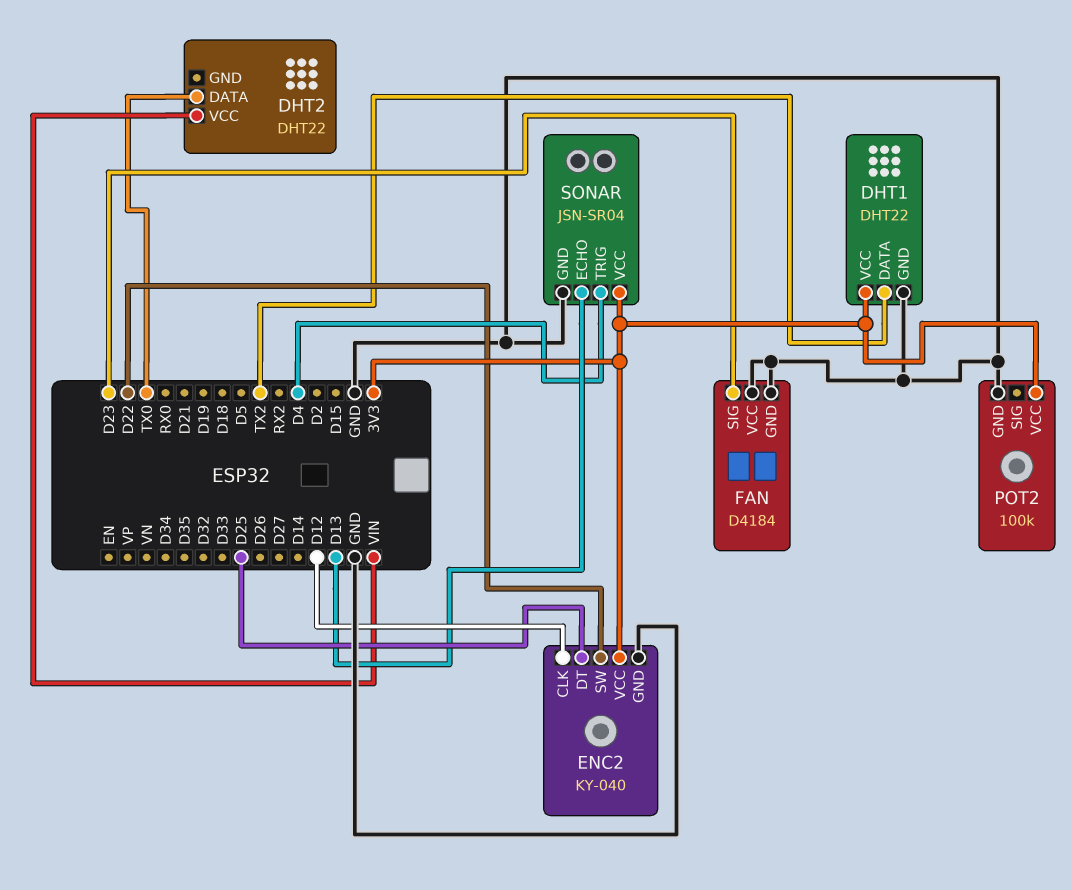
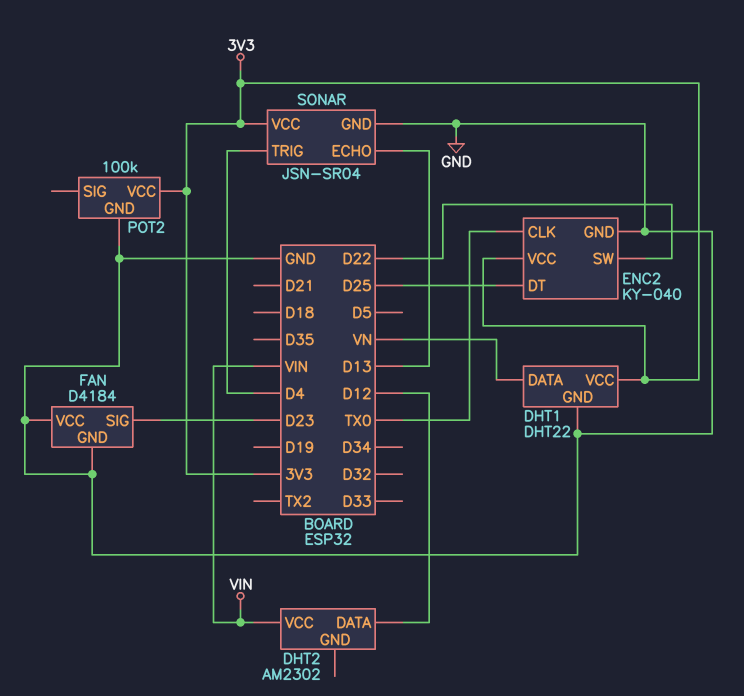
DHT1 pin DATA: TX2 -> VN
DHT2: DHT22 -> AM2302
DHT2 pin DATA: TX0 -> D12
ENC2 pin CLK: D12 -> TX0

